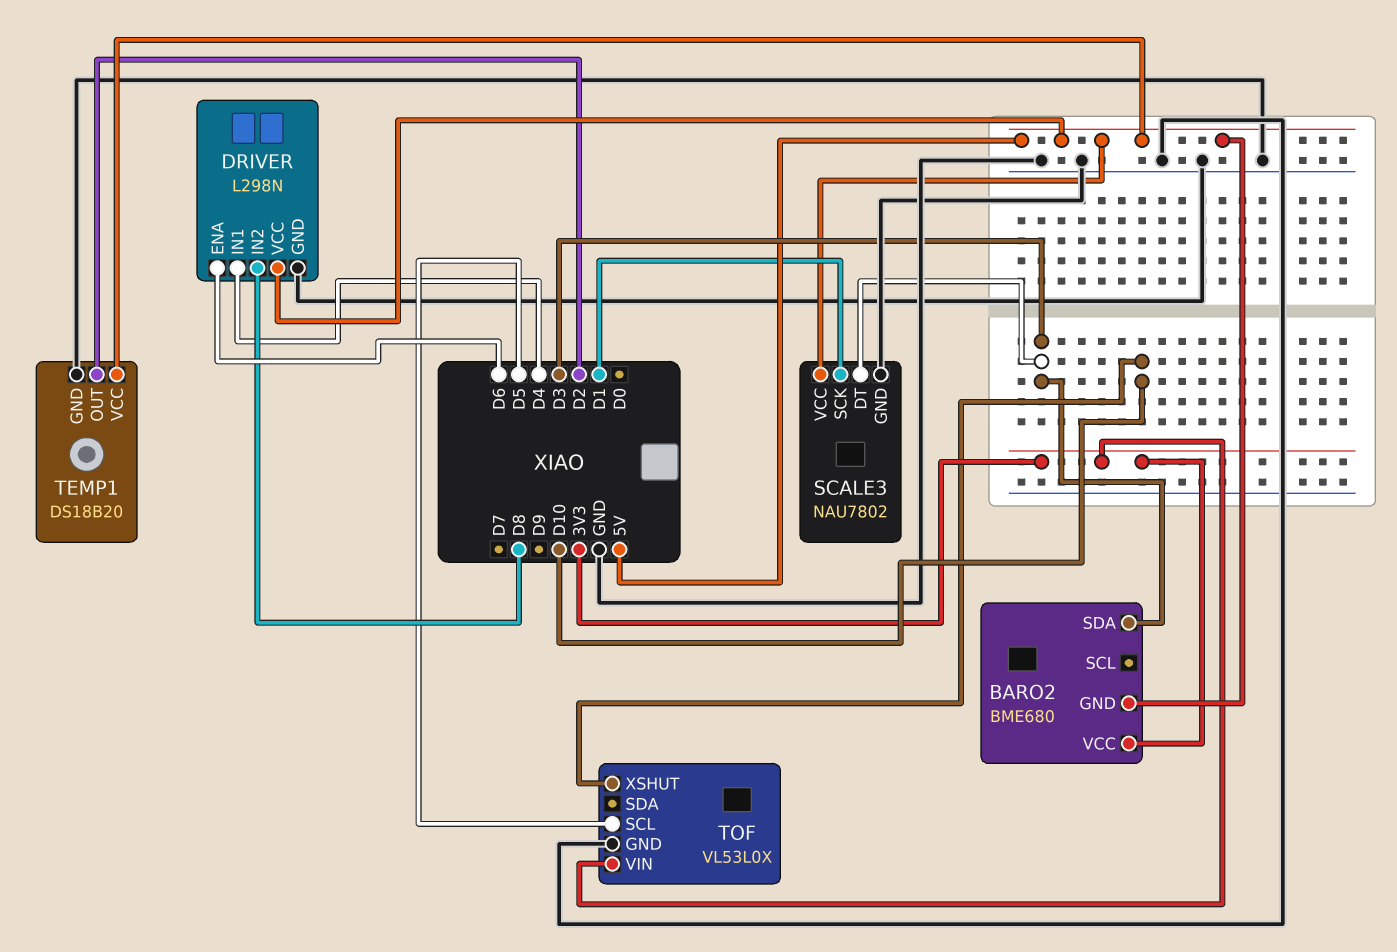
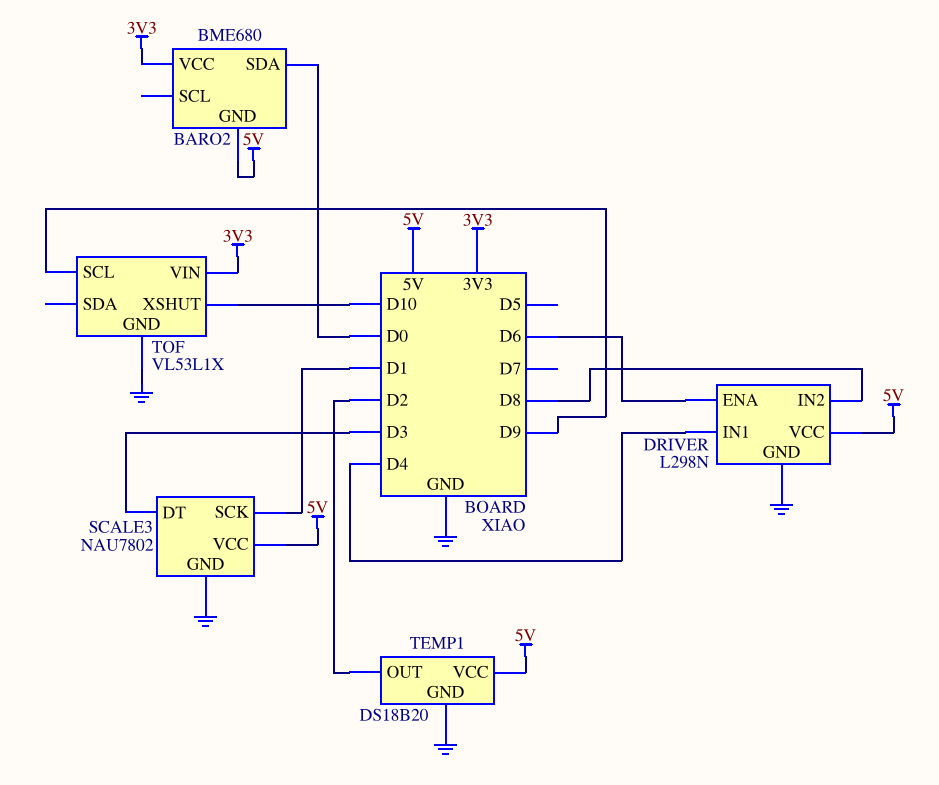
BARO2 pin SDA: D3 -> D0
TOF: VL53L0X -> VL53L1X
TOF pin SCL: D5 -> D9

